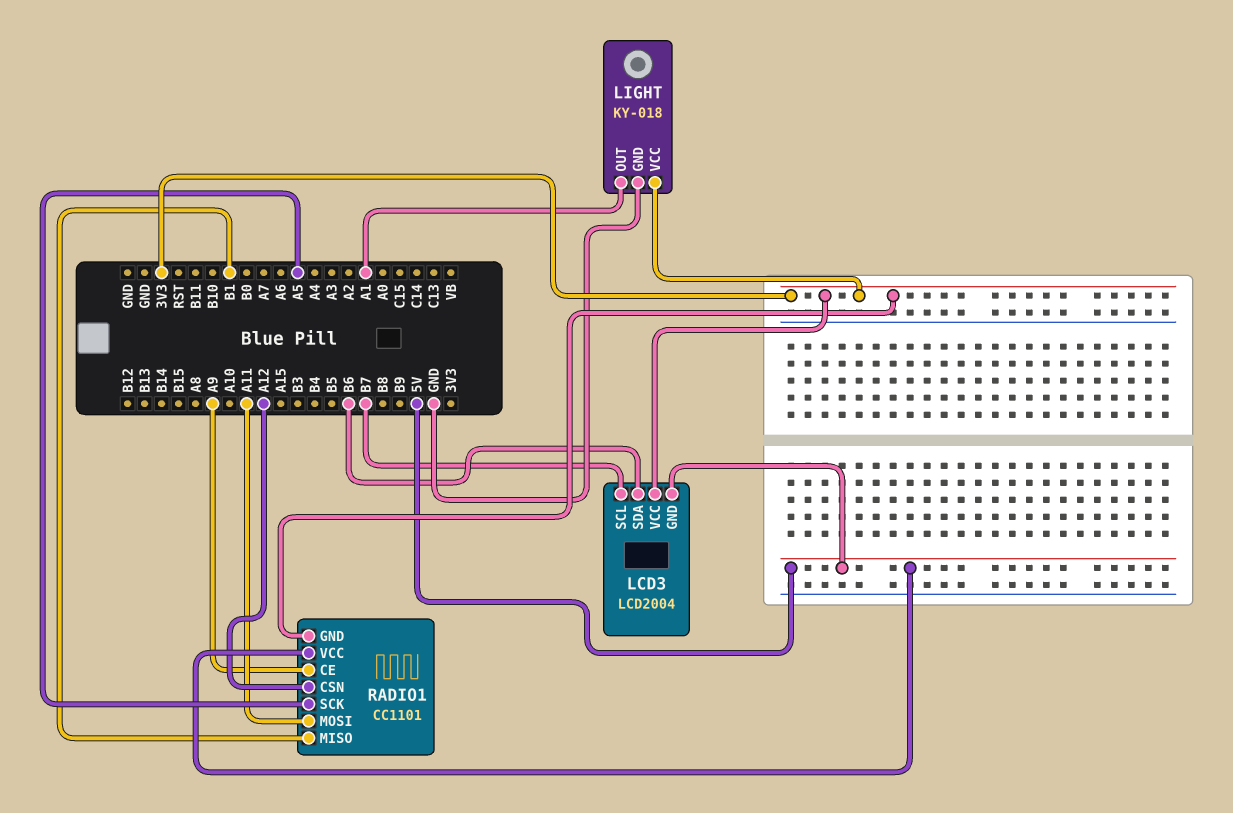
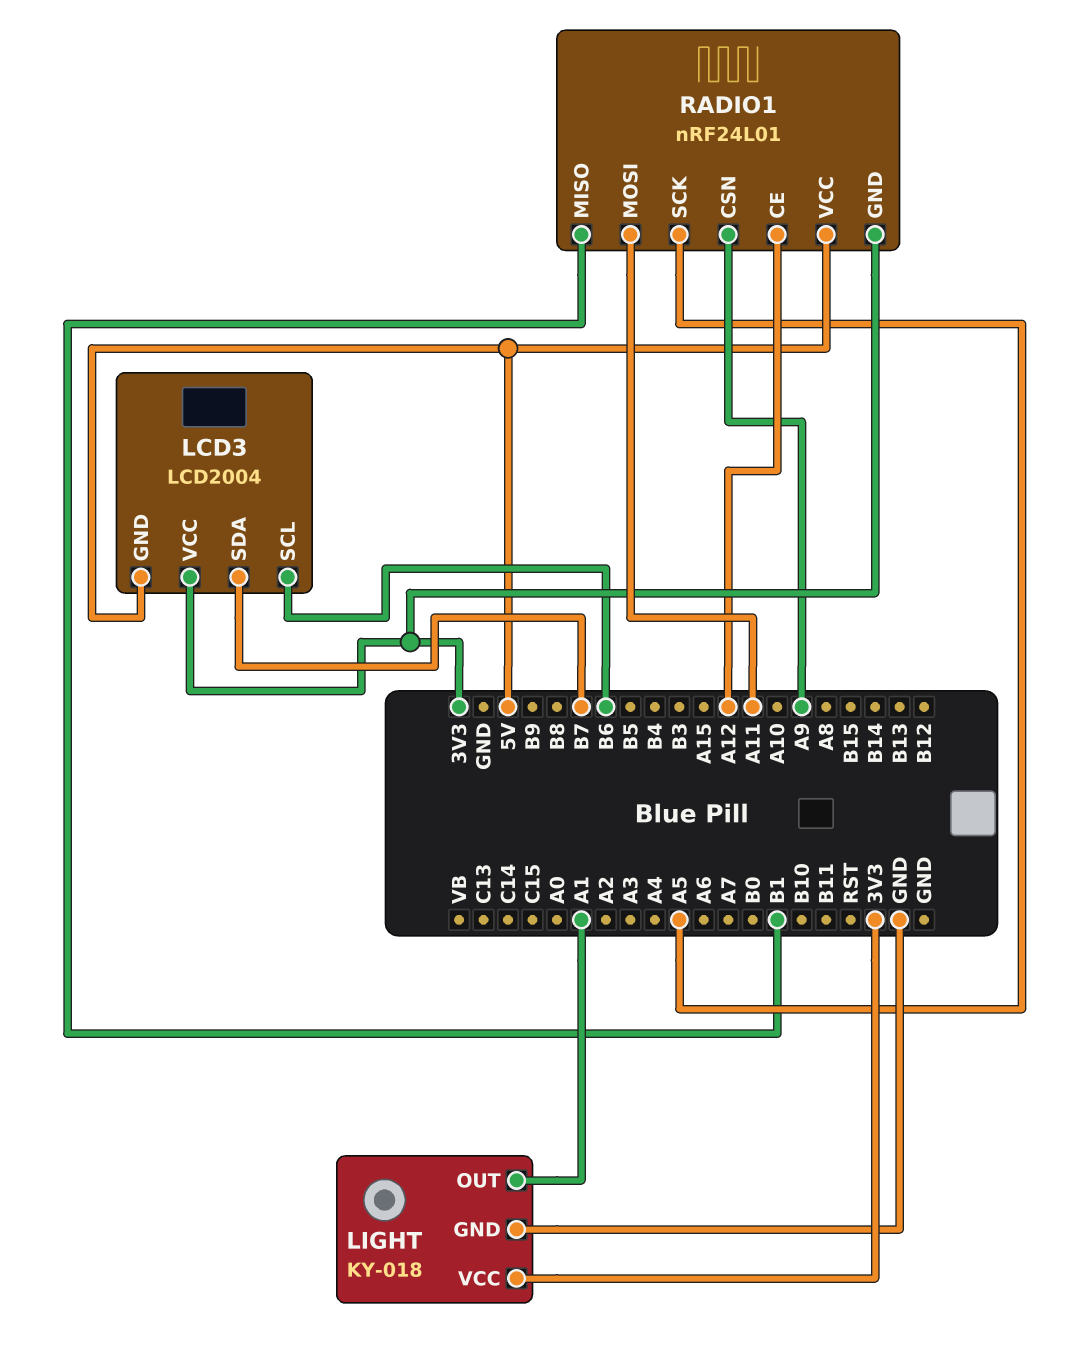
LCD3 pin SCL: B7 -> B6
LCD3 pin SDA: B6 -> B7
RADIO1: CC1101 -> nRF24L01
RADIO1 pin CE: A9 -> A12
RADIO1 pin CSN: A12 -> A9

